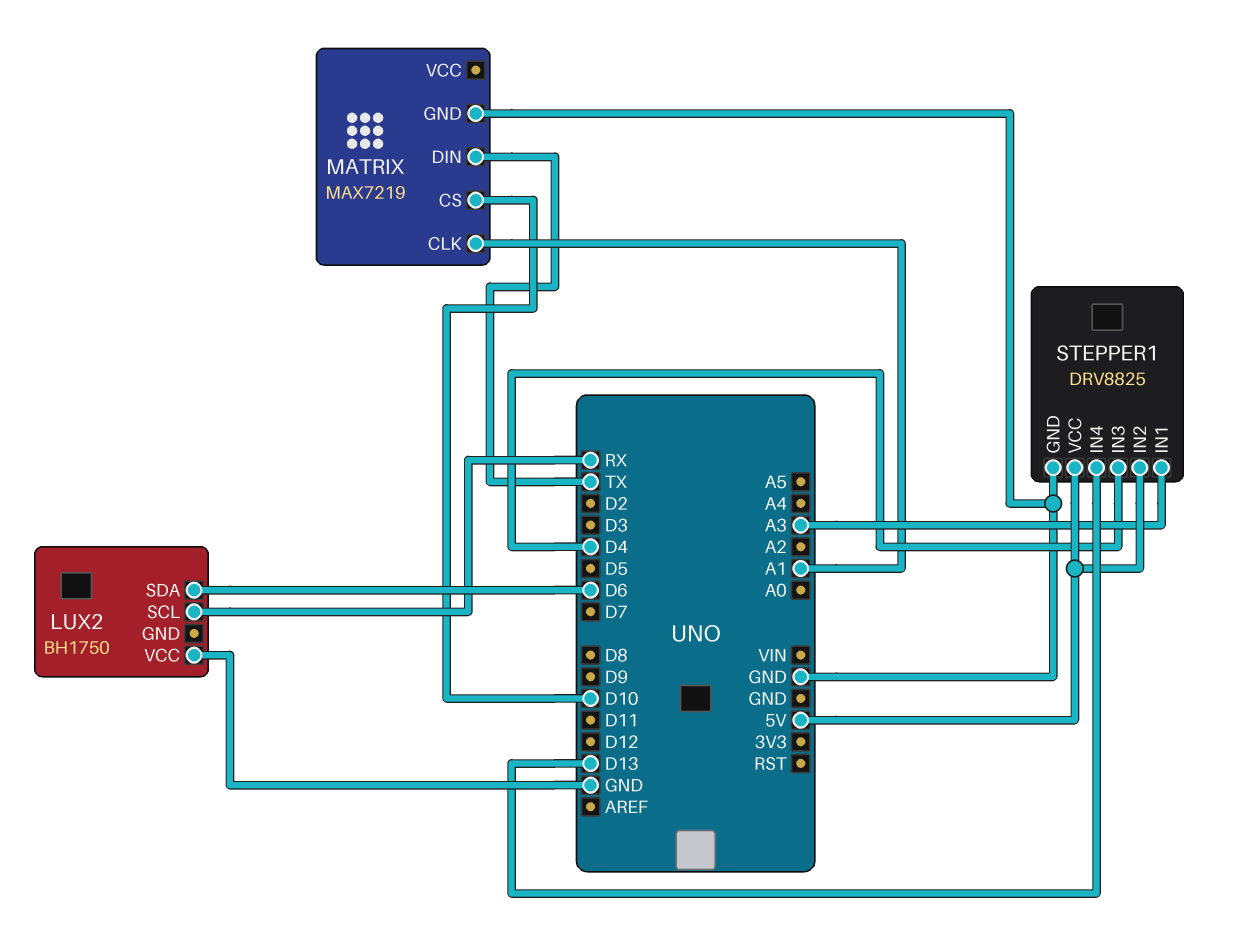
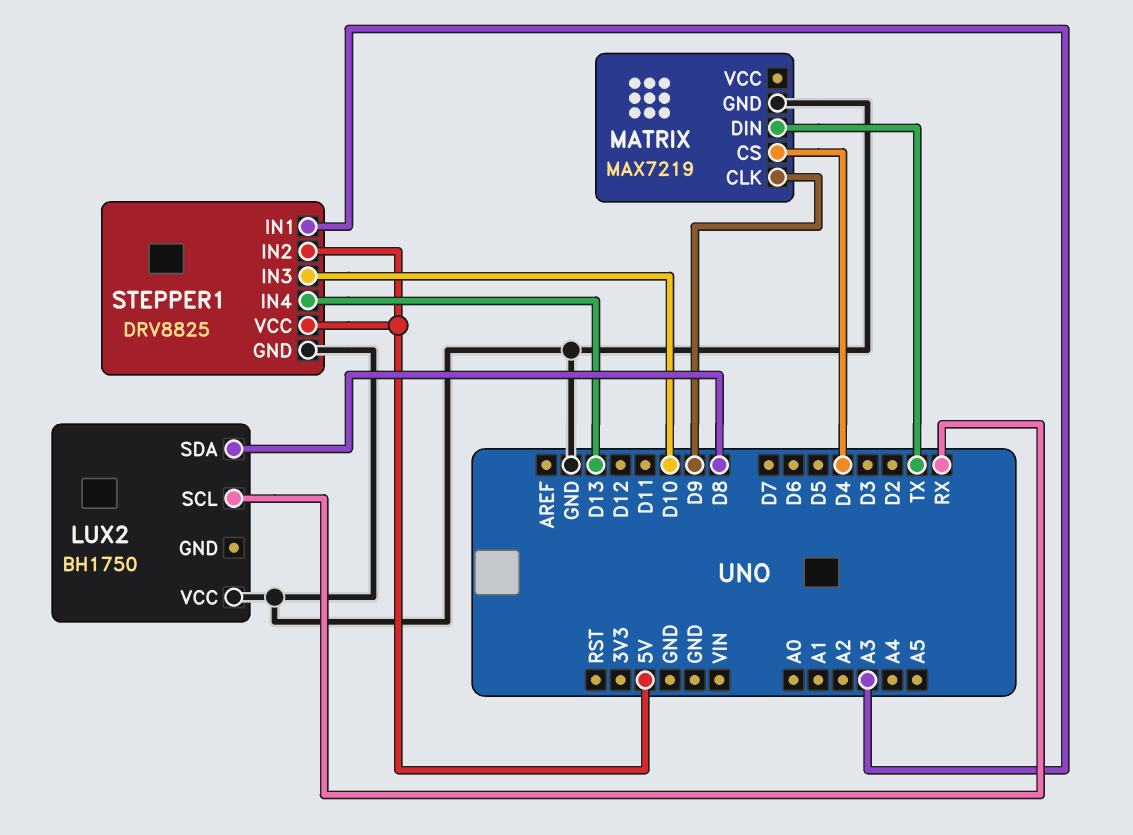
LUX2 pin SDA: D6 -> D8
MATRIX pin CLK: A1 -> D9
MATRIX pin CS: D10 -> D4
STEPPER1 pin IN3: D4 -> D10

